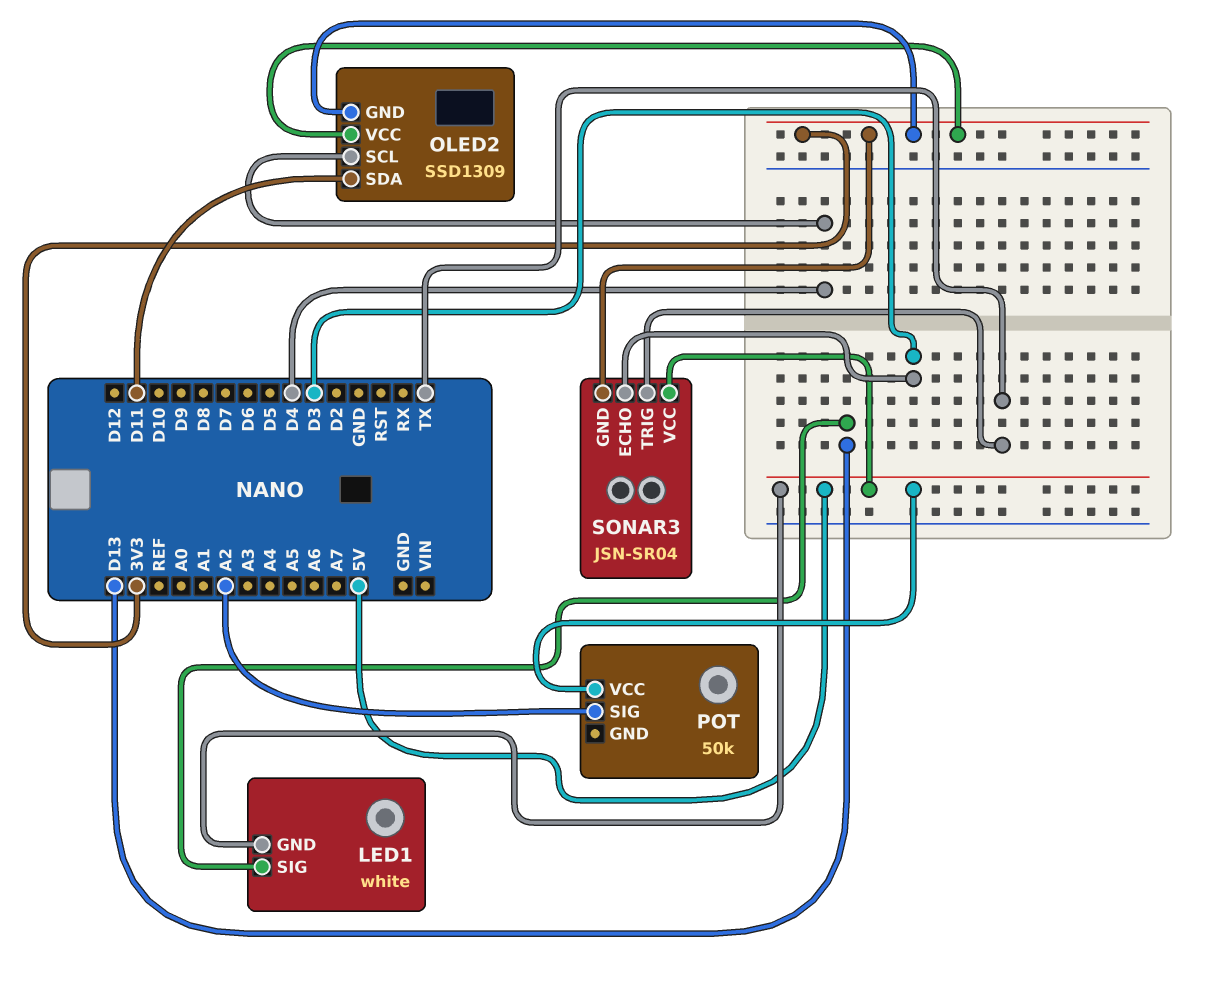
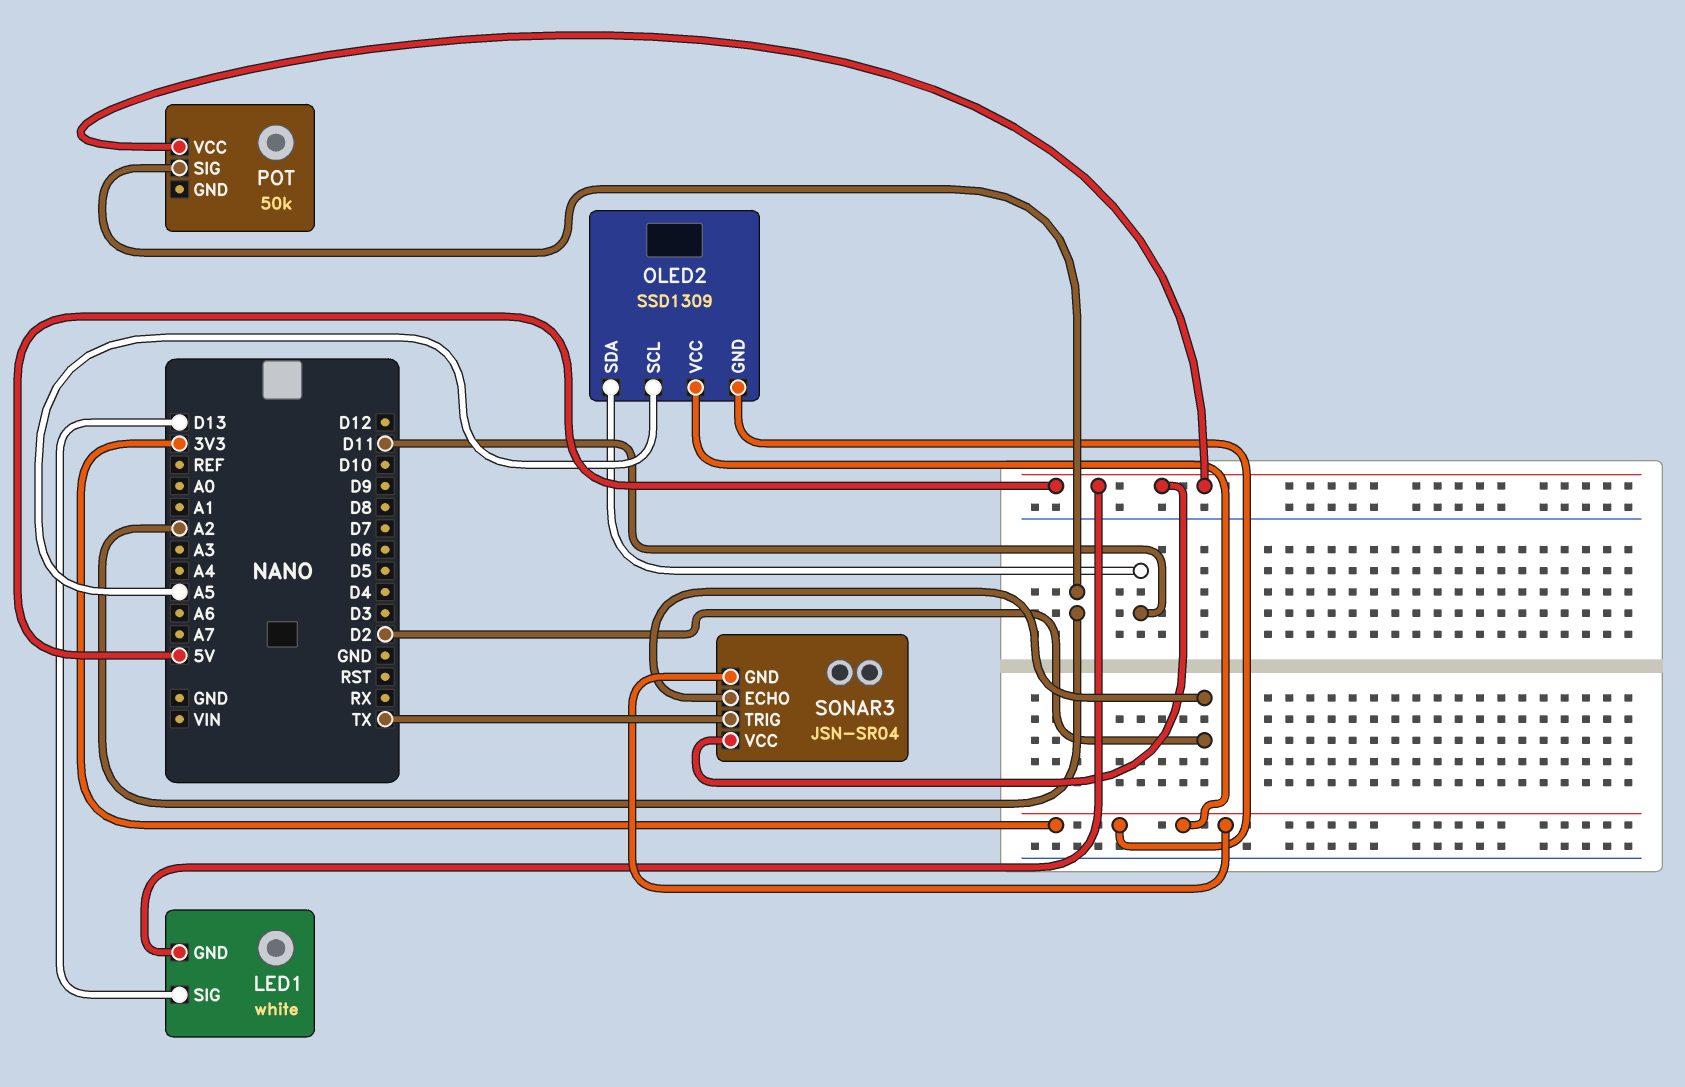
OLED2 pin SCL: D4 -> A5
SONAR3 pin ECHO: D3 -> D2

